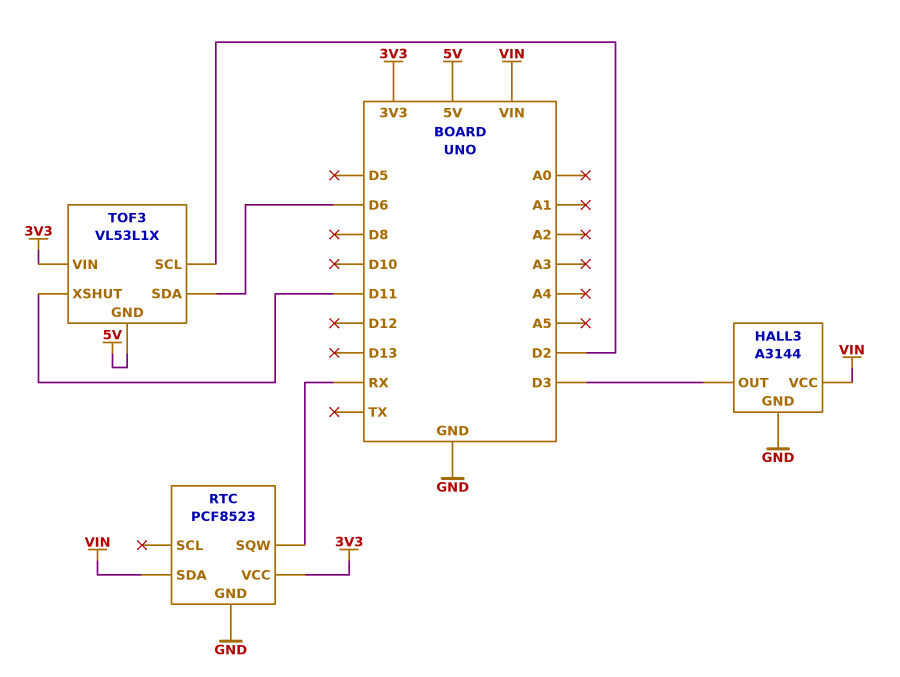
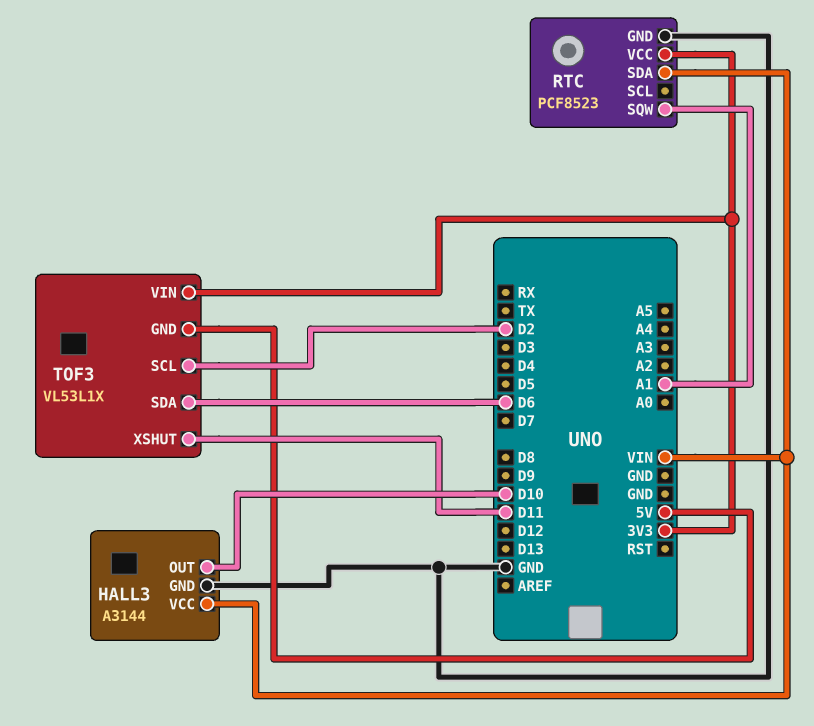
HALL3 pin OUT: D3 -> D10
RTC pin SQW: RX -> A1

